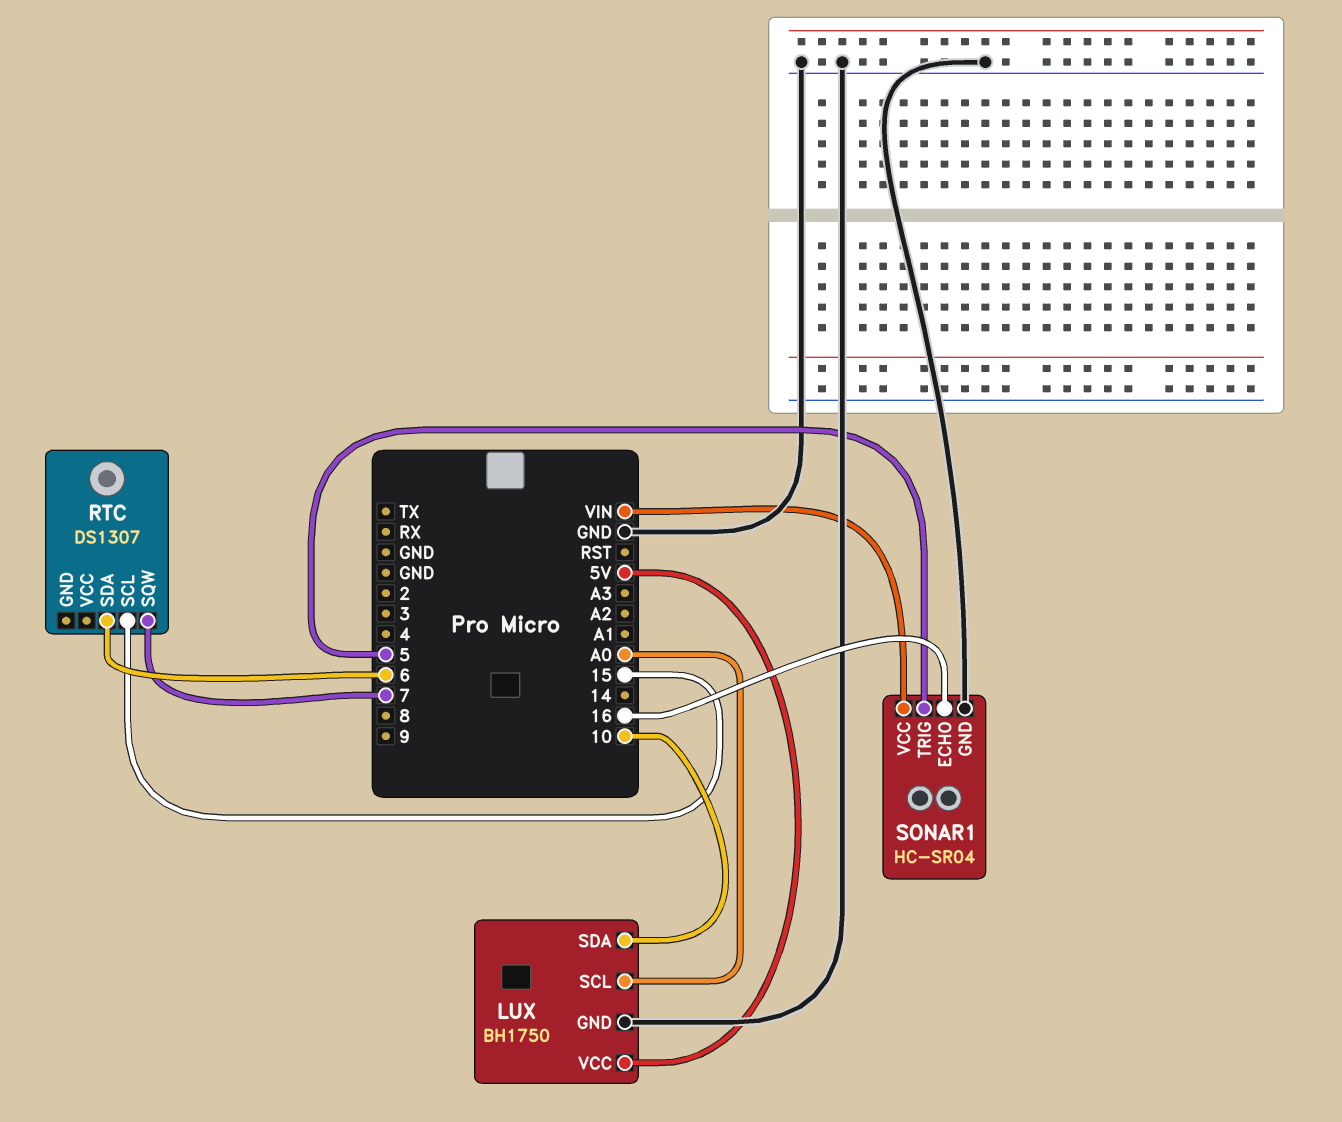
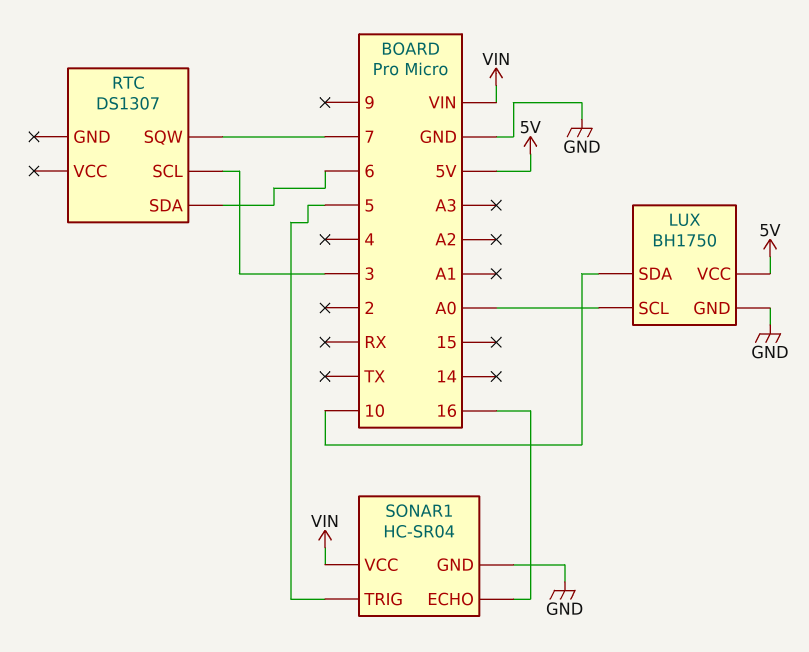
RTC pin SCL: 15 -> 3

